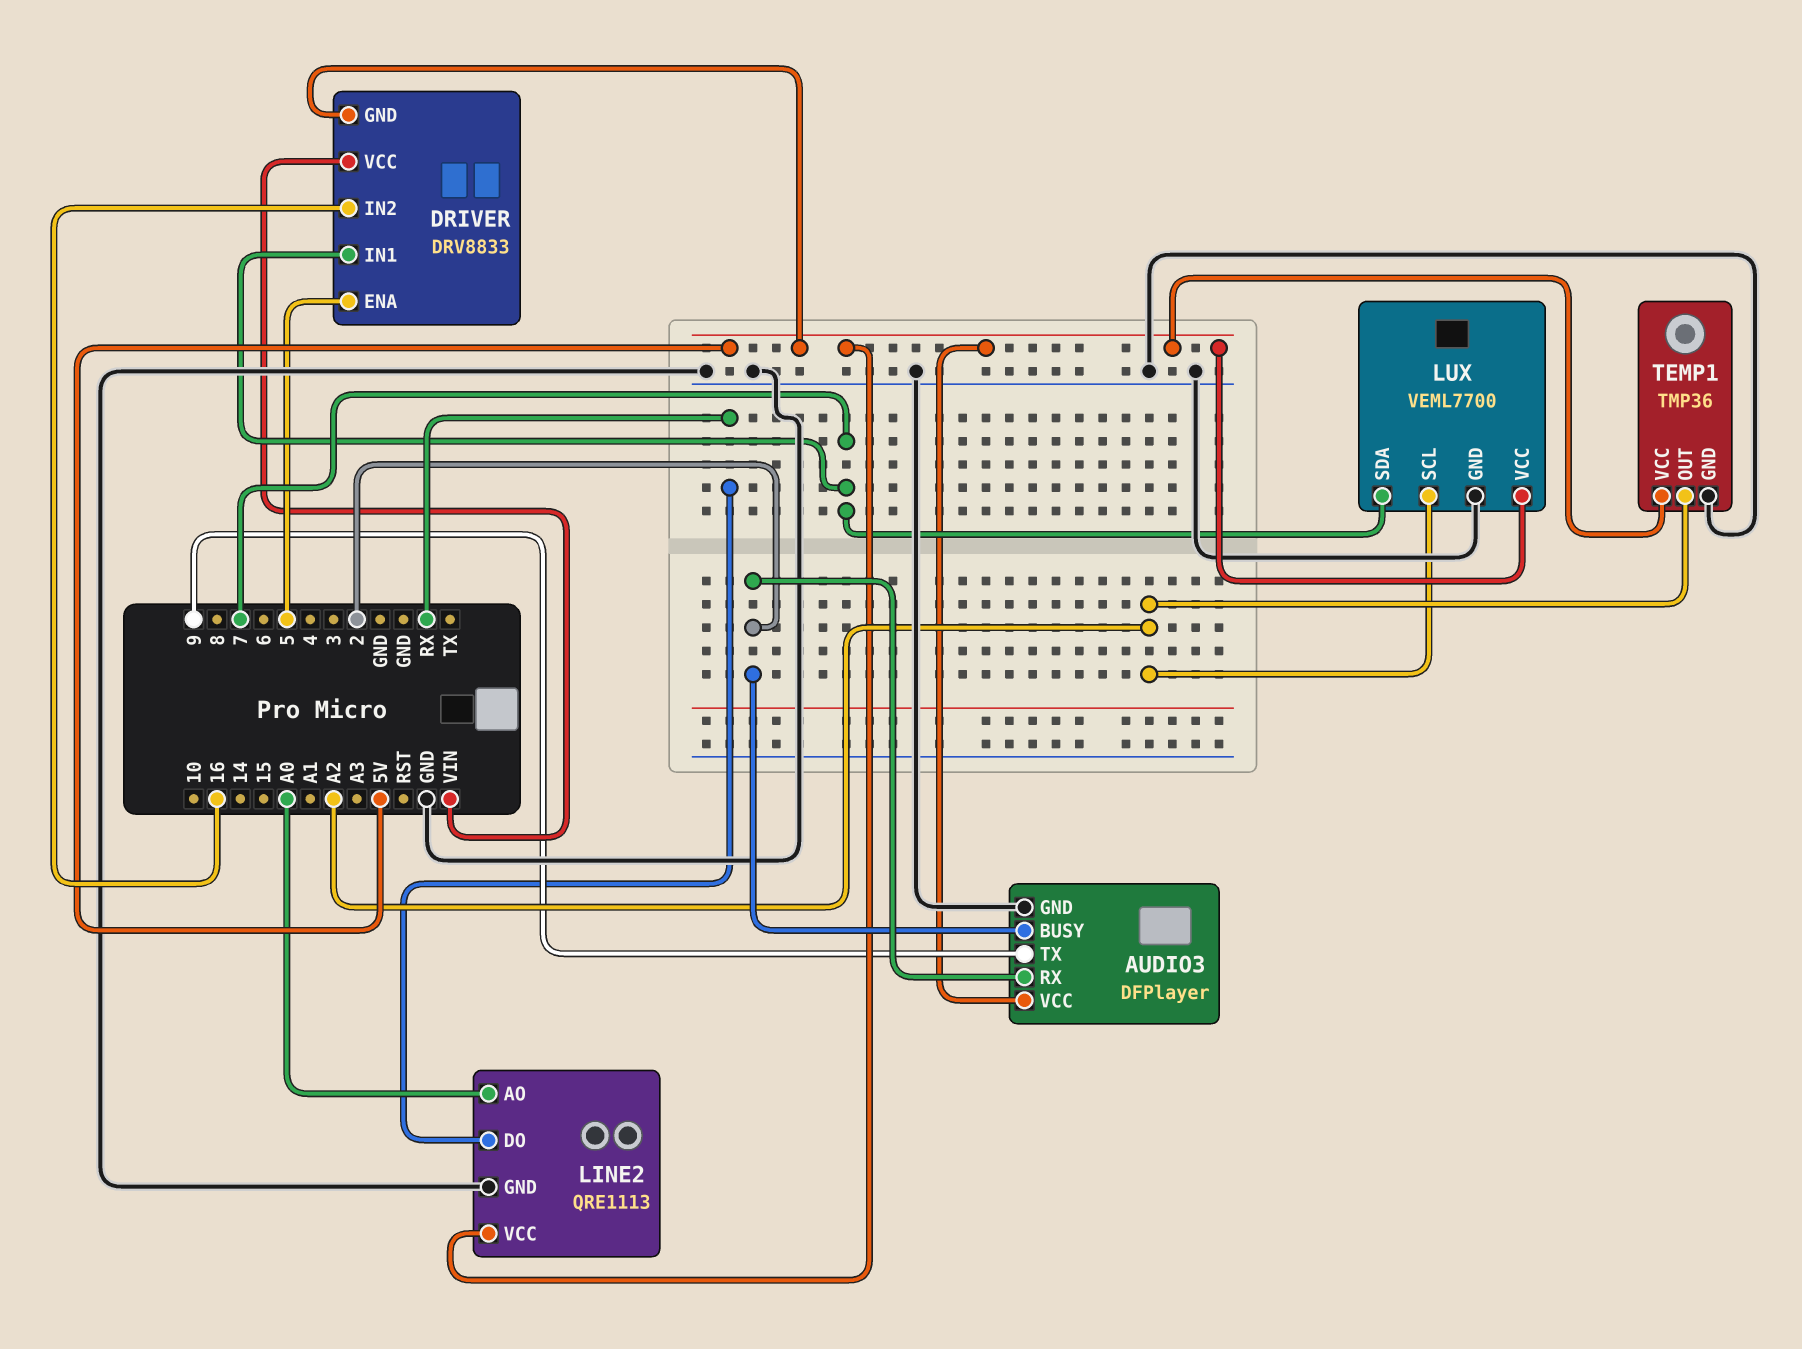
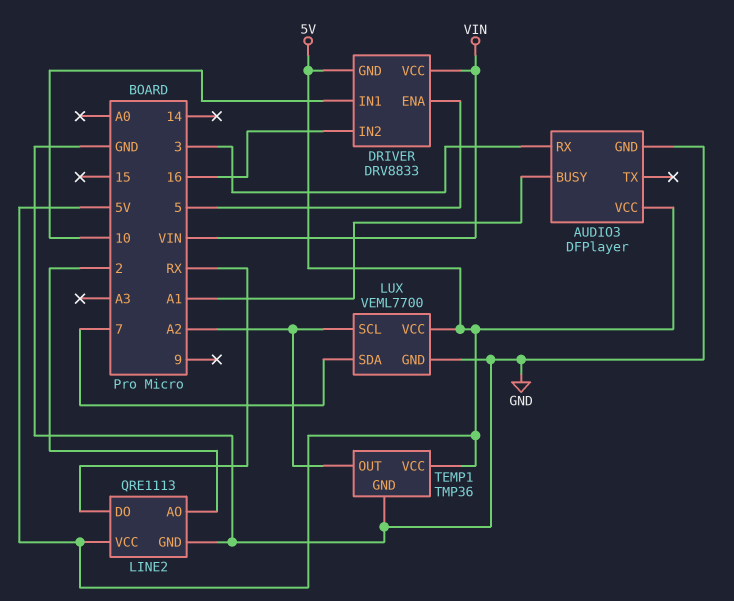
AUDIO3 pin BUSY: 2 -> A1
AUDIO3 pin RX: 2 -> 3
AUDIO3 pin TX: 9 -> none
DRIVER pin IN1: 7 -> 10
LINE2 pin AO: A0 -> 2

